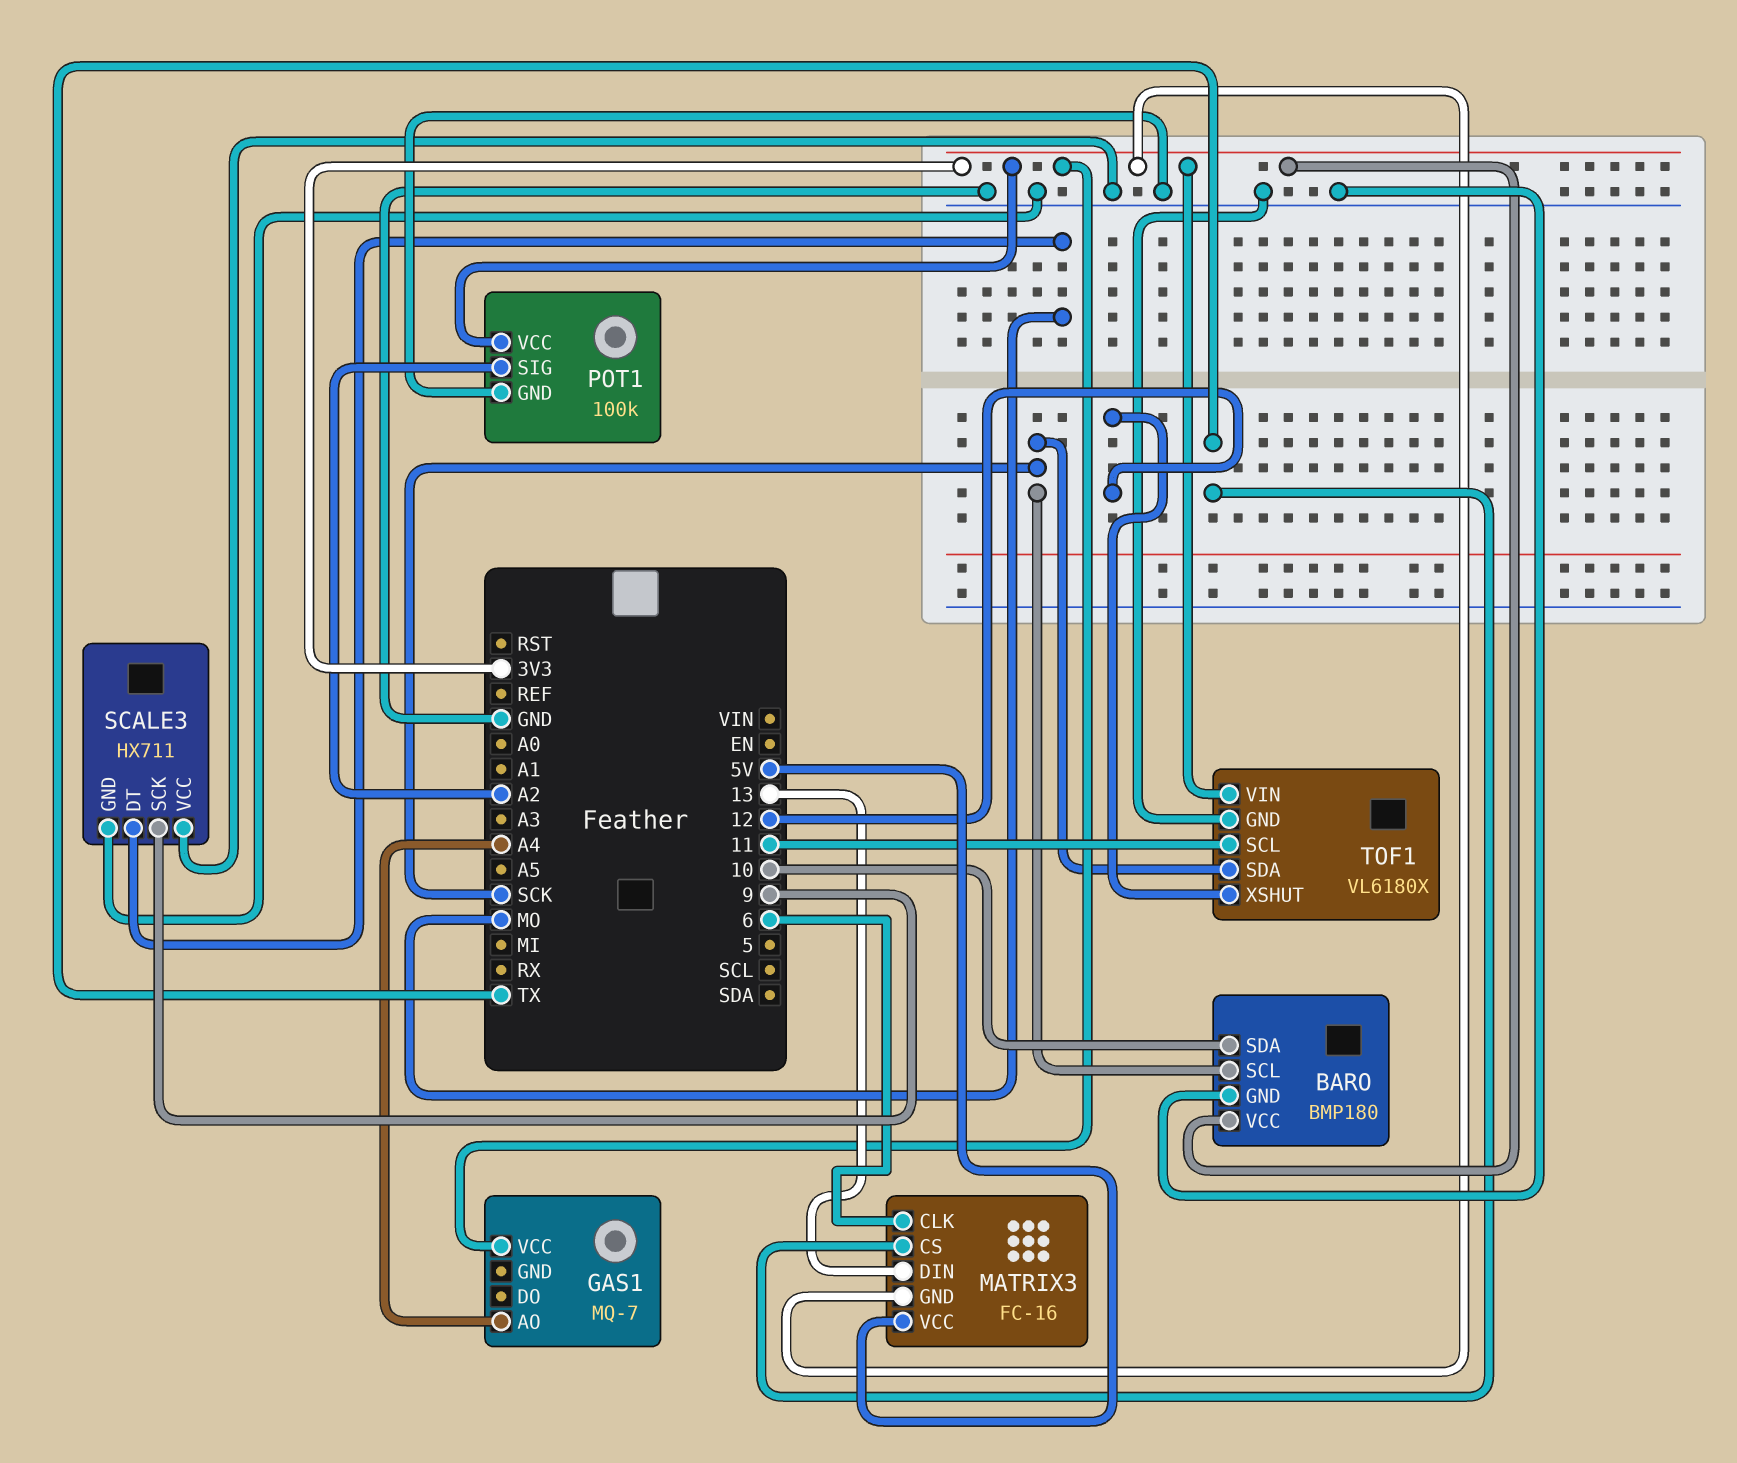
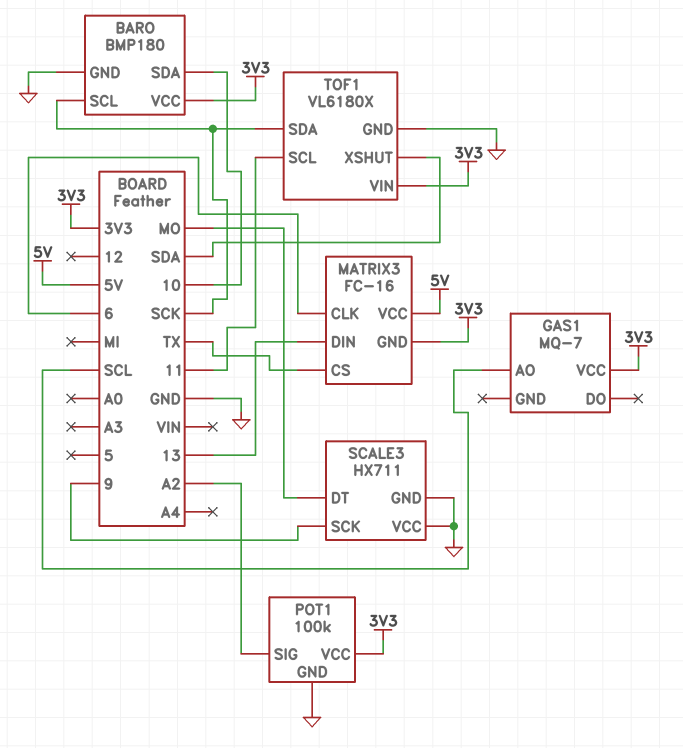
GAS1 pin AO: A4 -> SCL
TOF1 pin XSHUT: 12 -> SDA

